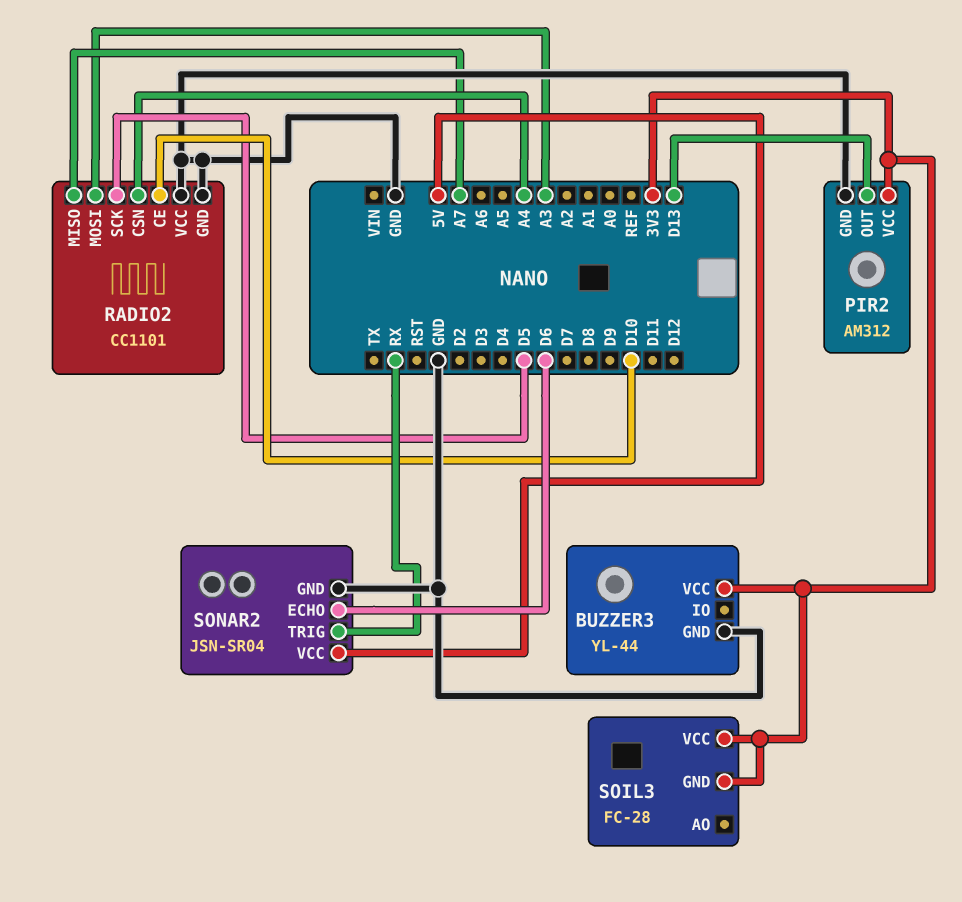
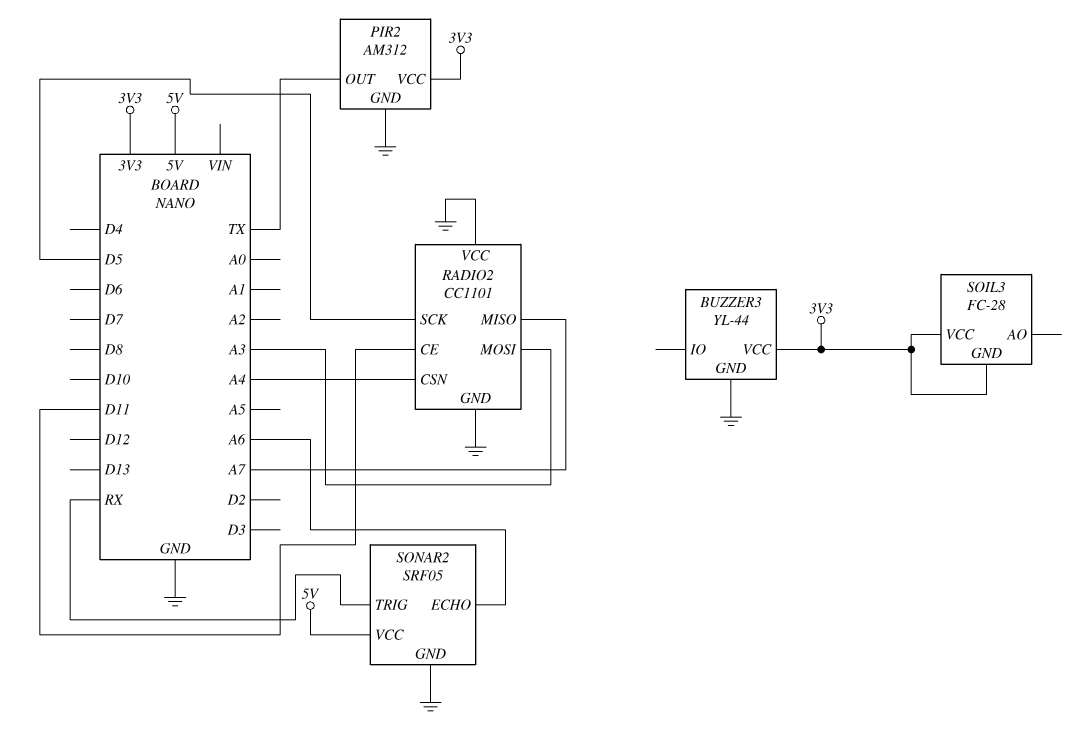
PIR2 pin OUT: D13 -> TX
RADIO2 pin CE: D10 -> D11
SONAR2: JSN-SR04 -> SRF05
SONAR2 pin ECHO: D6 -> A6

